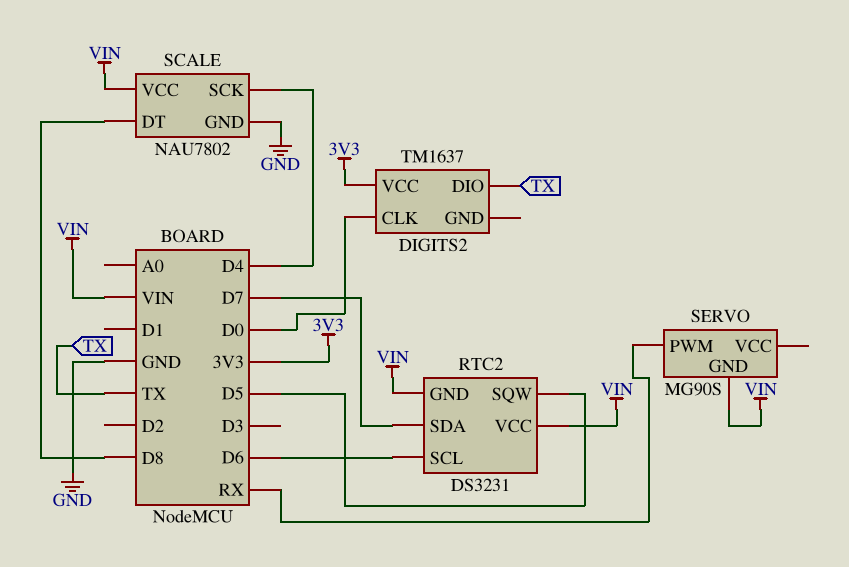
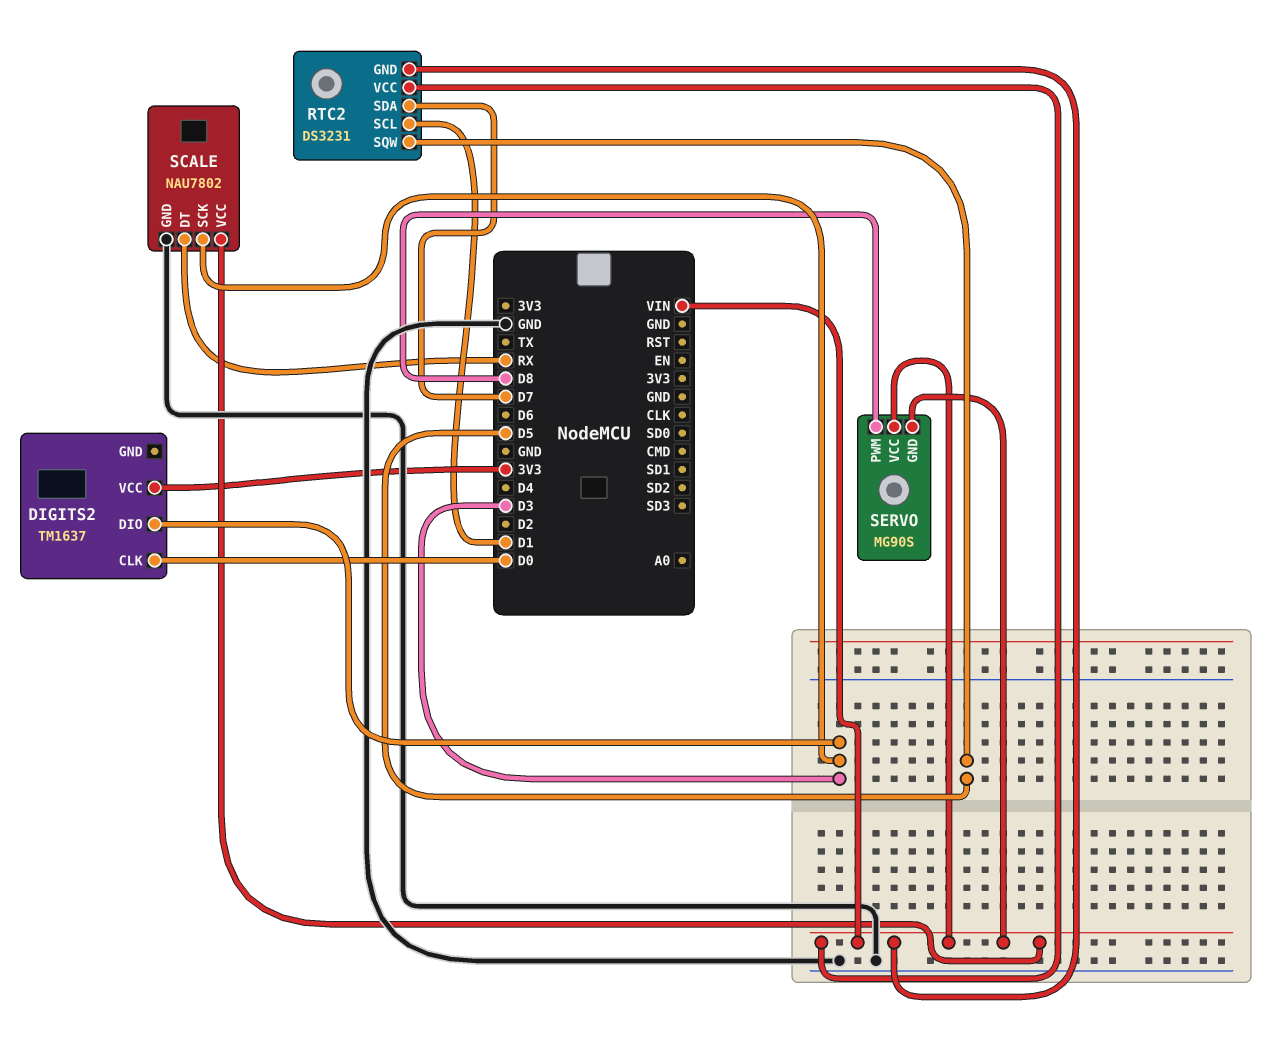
DIGITS2 pin DIO: TX -> D3
RTC2 pin SCL: D6 -> D1
SCALE pin DT: D8 -> RX
SCALE pin SCK: D4 -> D3
SERVO pin PWM: RX -> D8
SERVO pin VCC: none -> VIN

